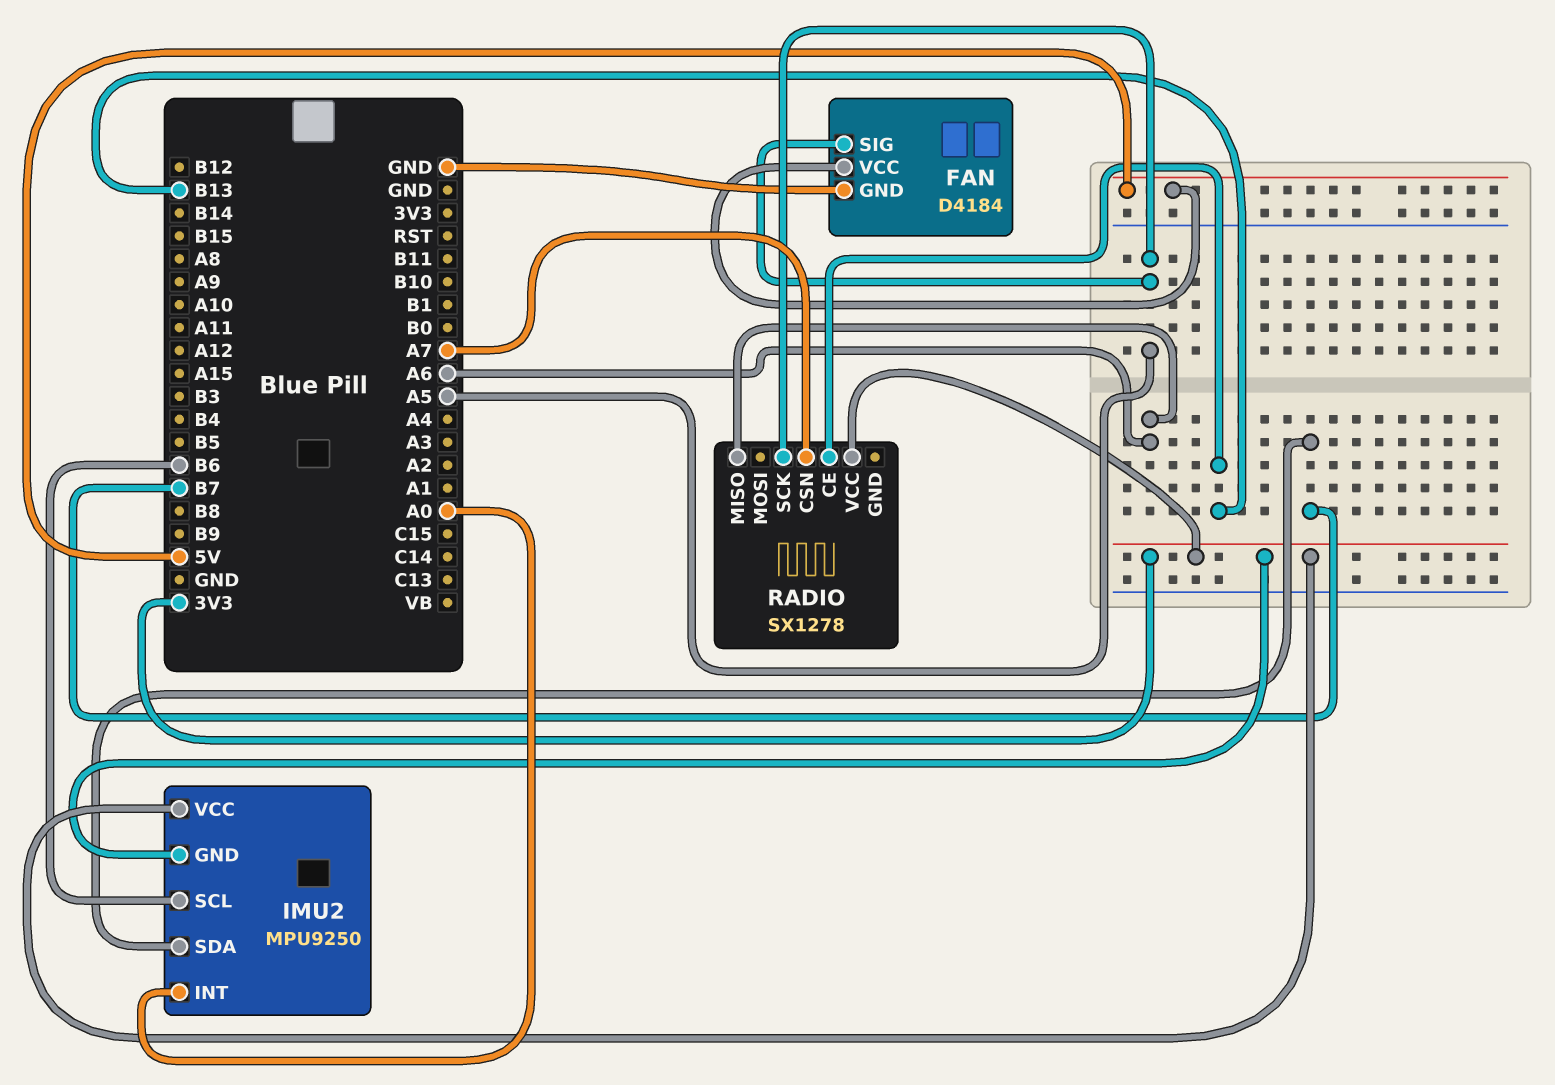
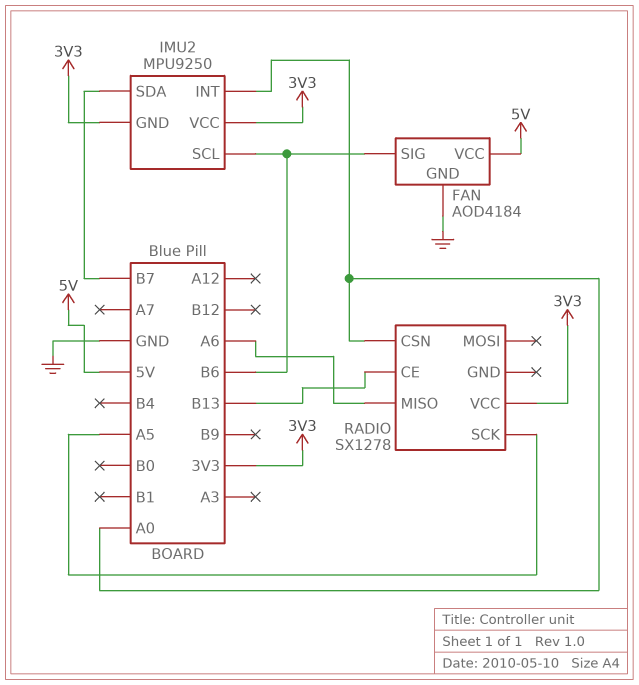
FAN: D4184 -> AOD4184
FAN pin SIG: A5 -> B6
RADIO pin CSN: A7 -> A0

